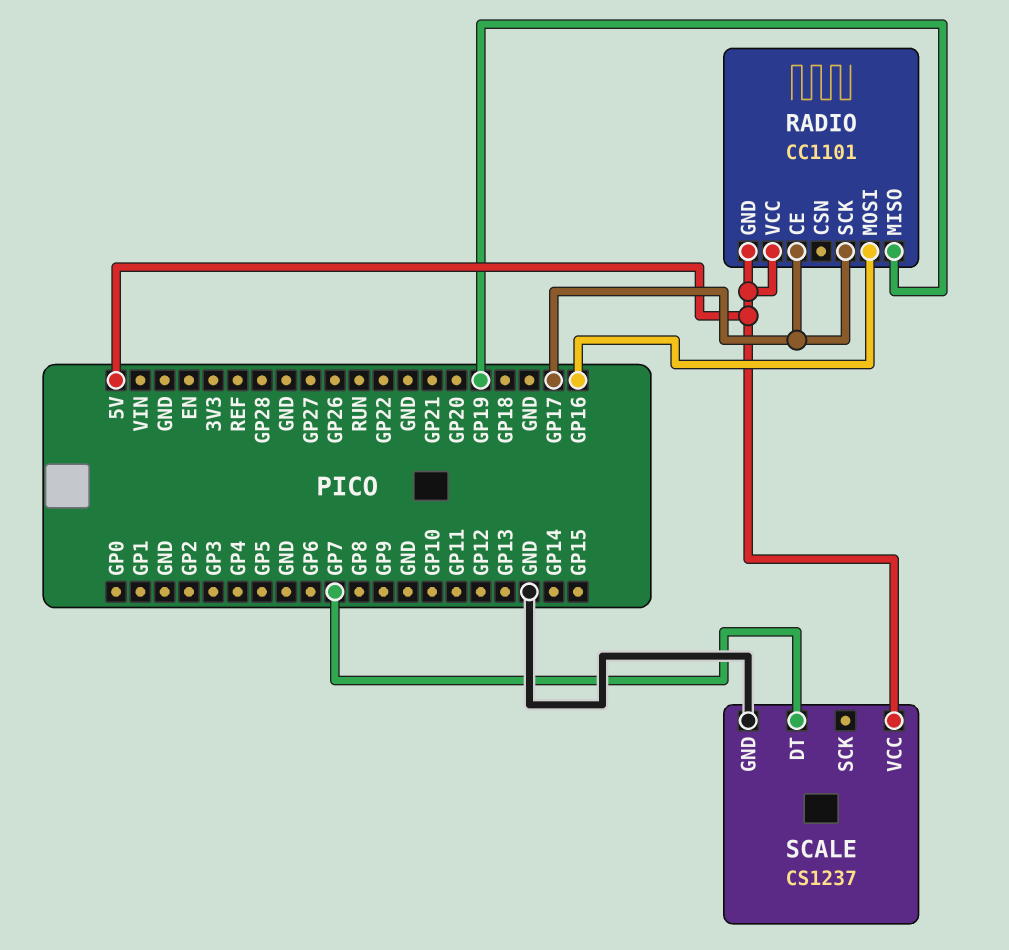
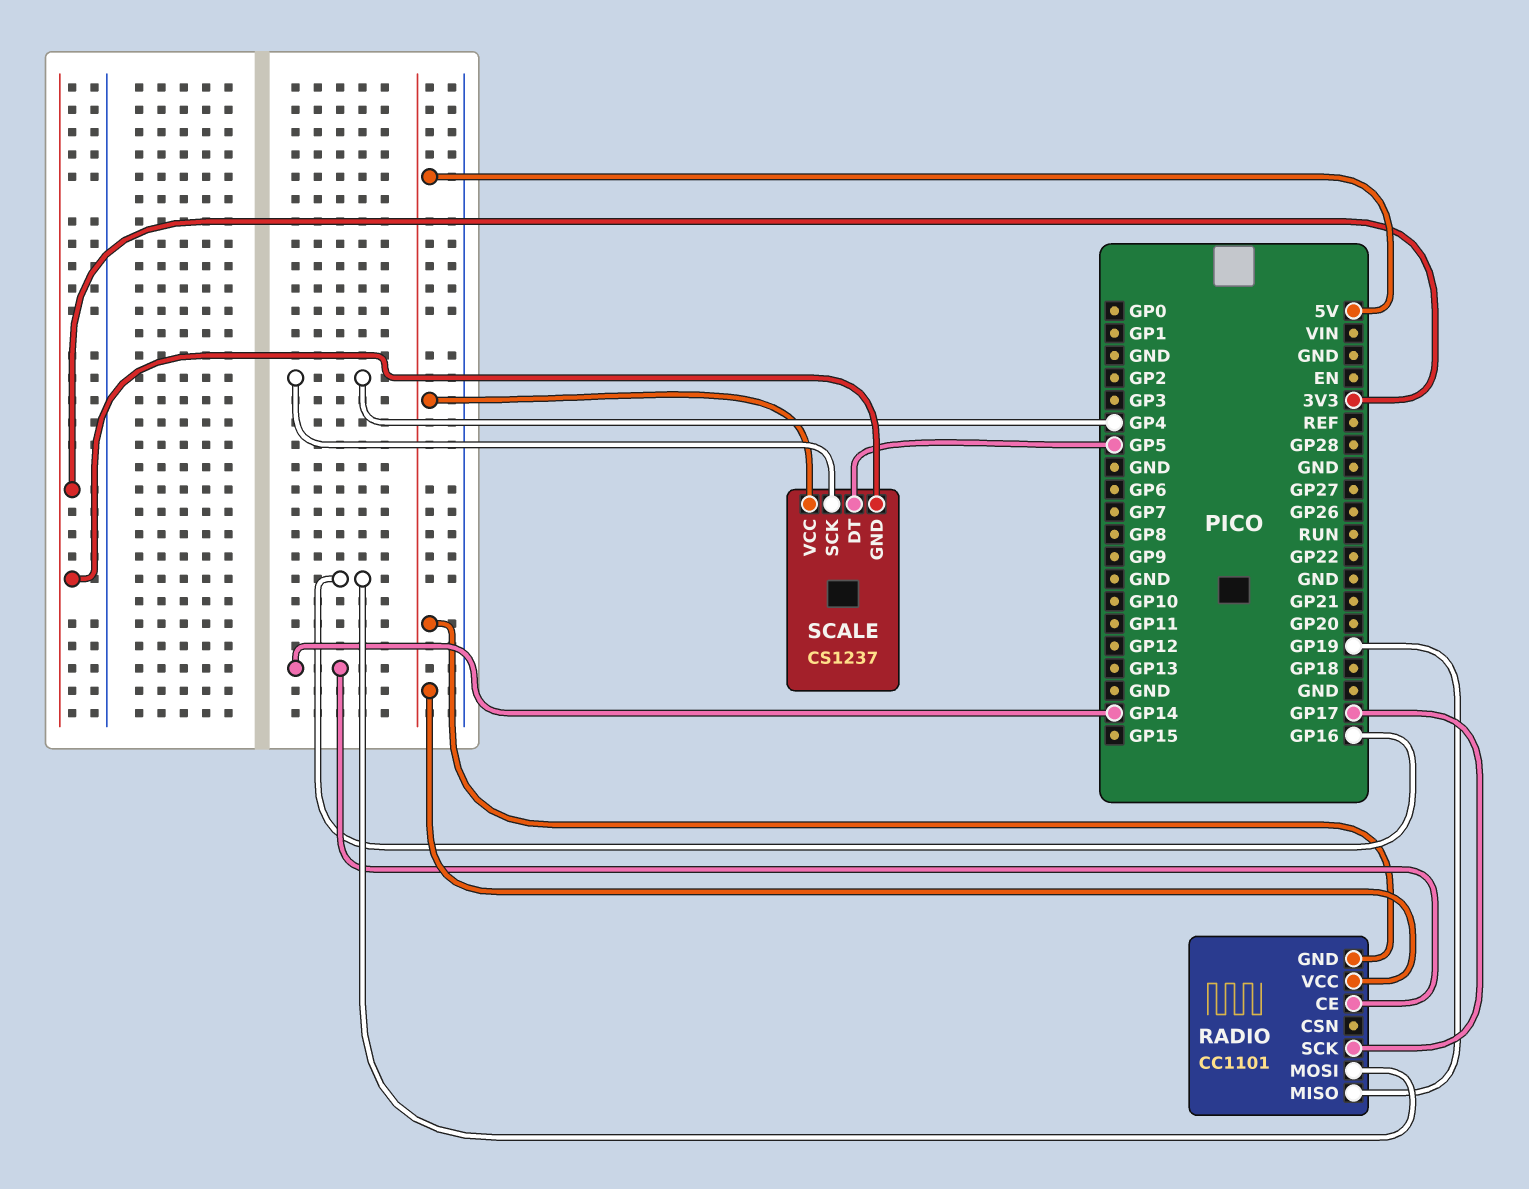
RADIO pin CE: GP17 -> GP14
SCALE pin DT: GP7 -> GP5
SCALE pin GND: GND -> 3V3
SCALE pin SCK: none -> GP4

